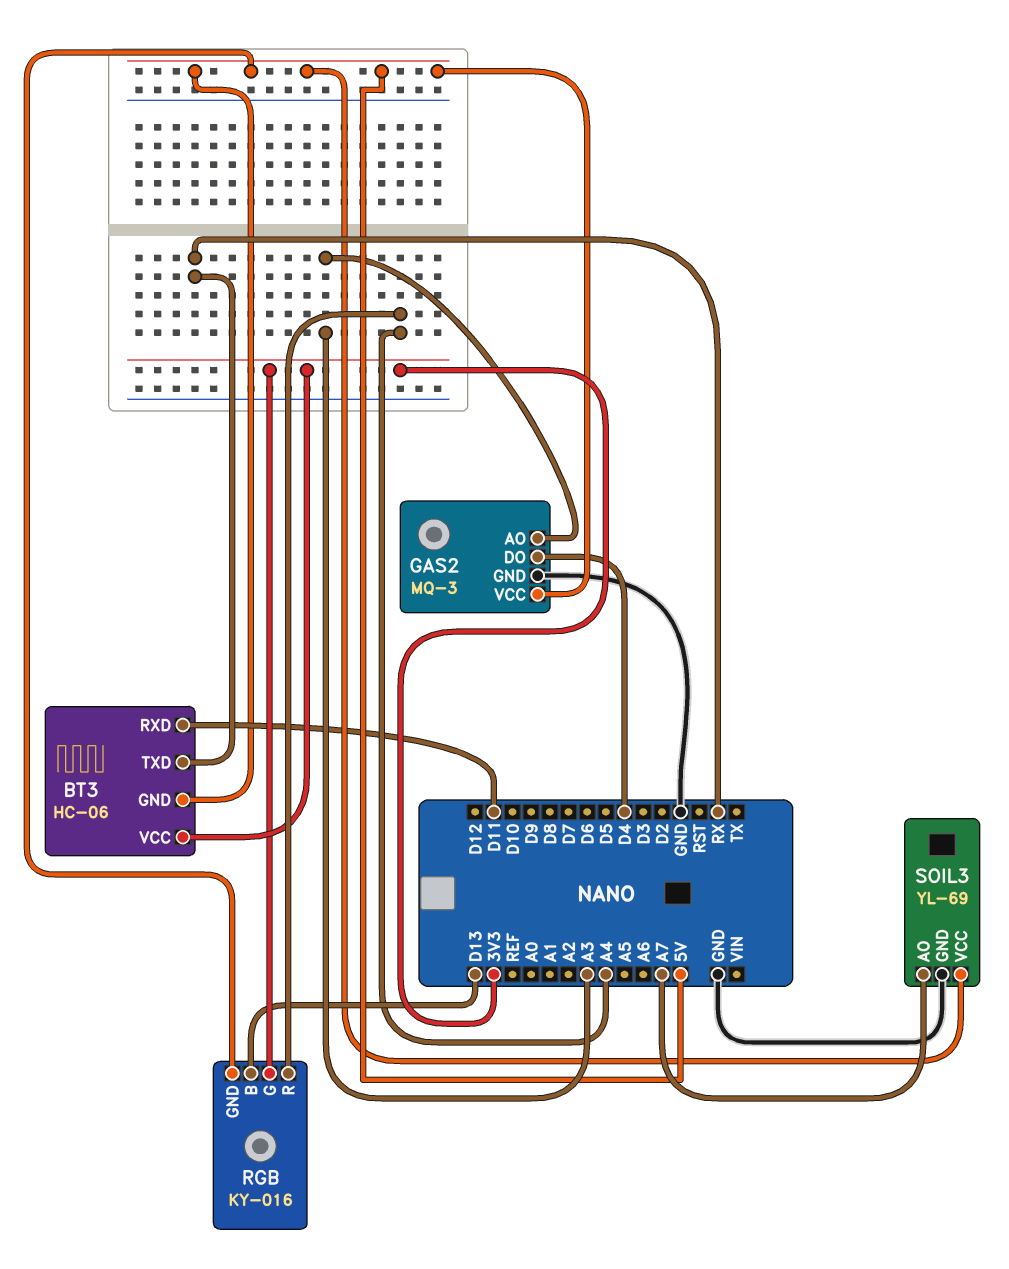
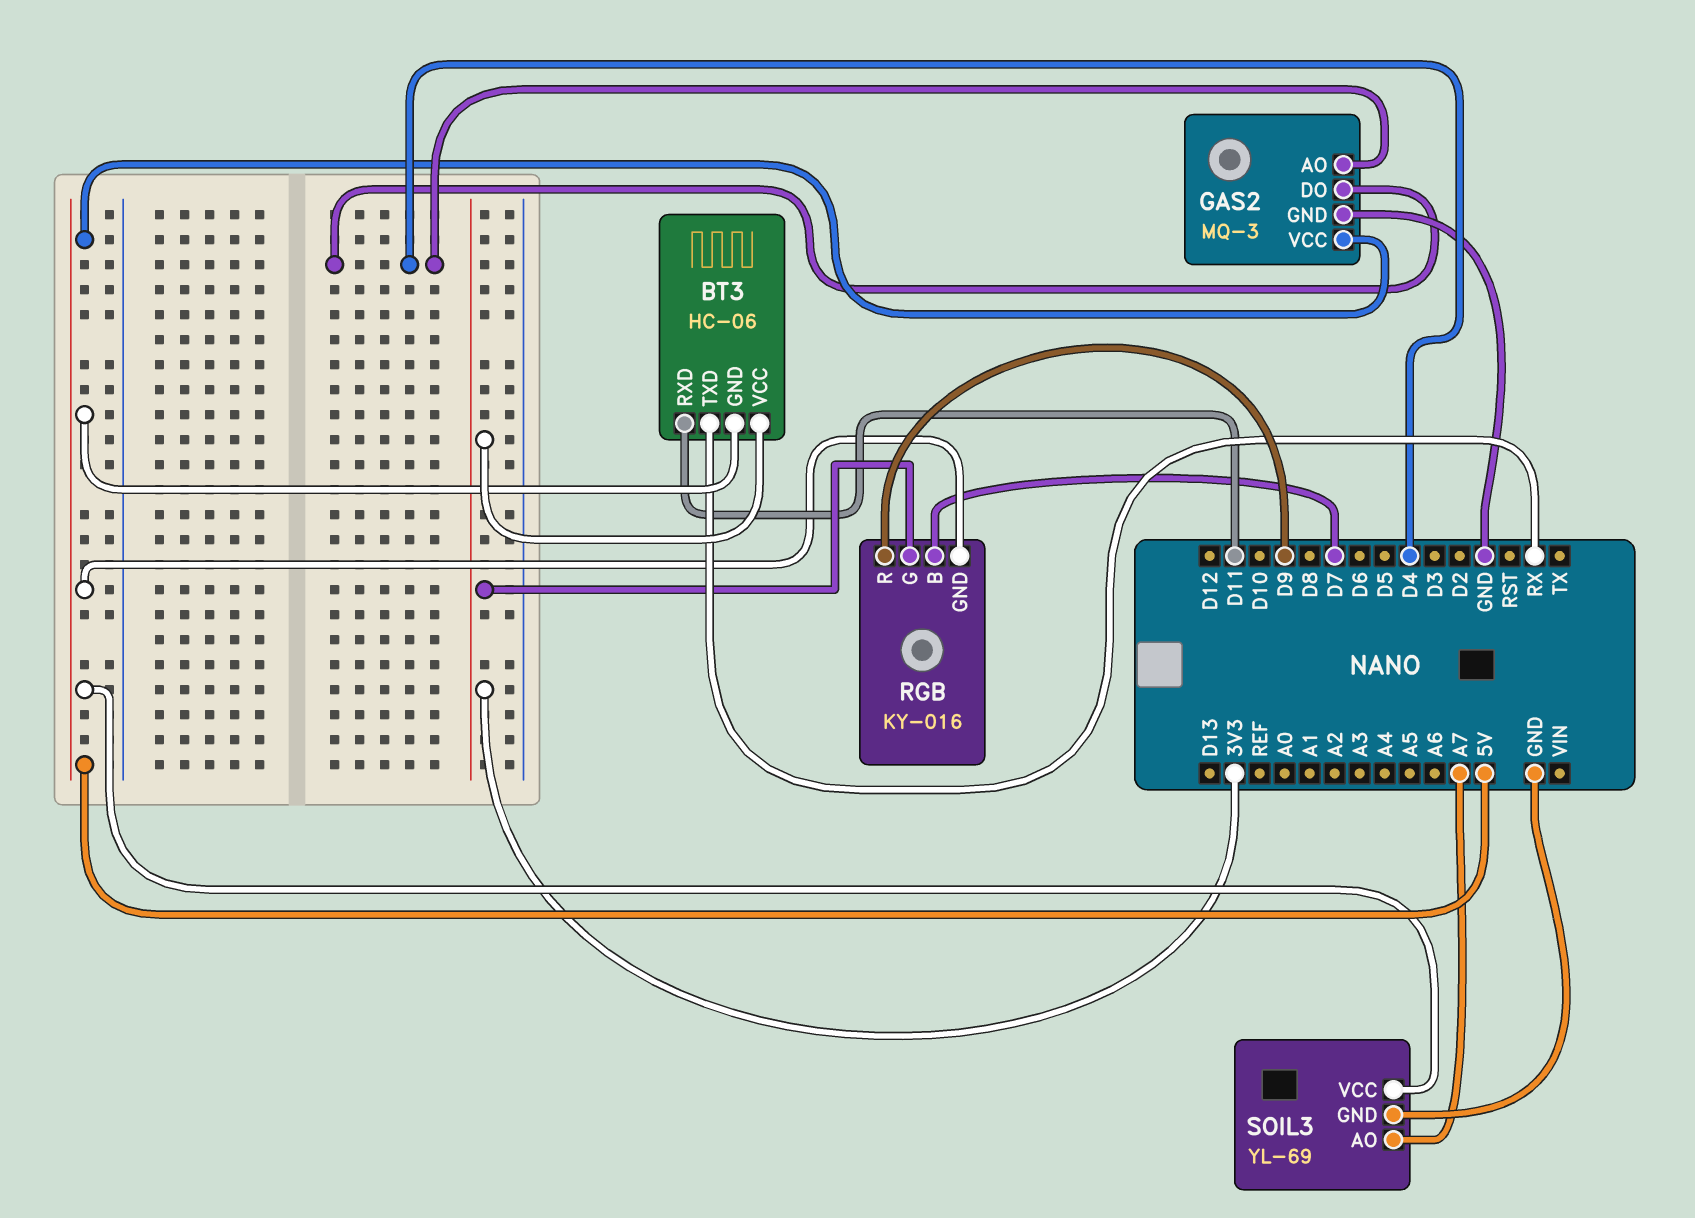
GAS2 pin AO: A3 -> D4
RGB pin B: D13 -> D7
RGB pin R: A4 -> D9

